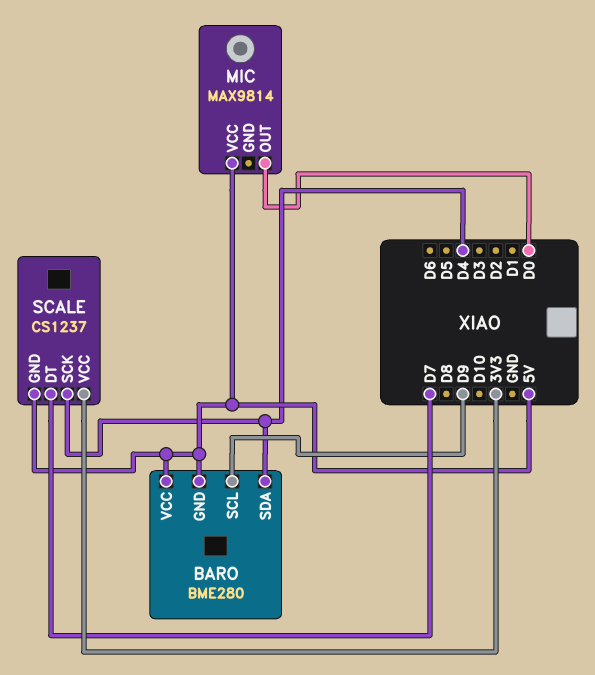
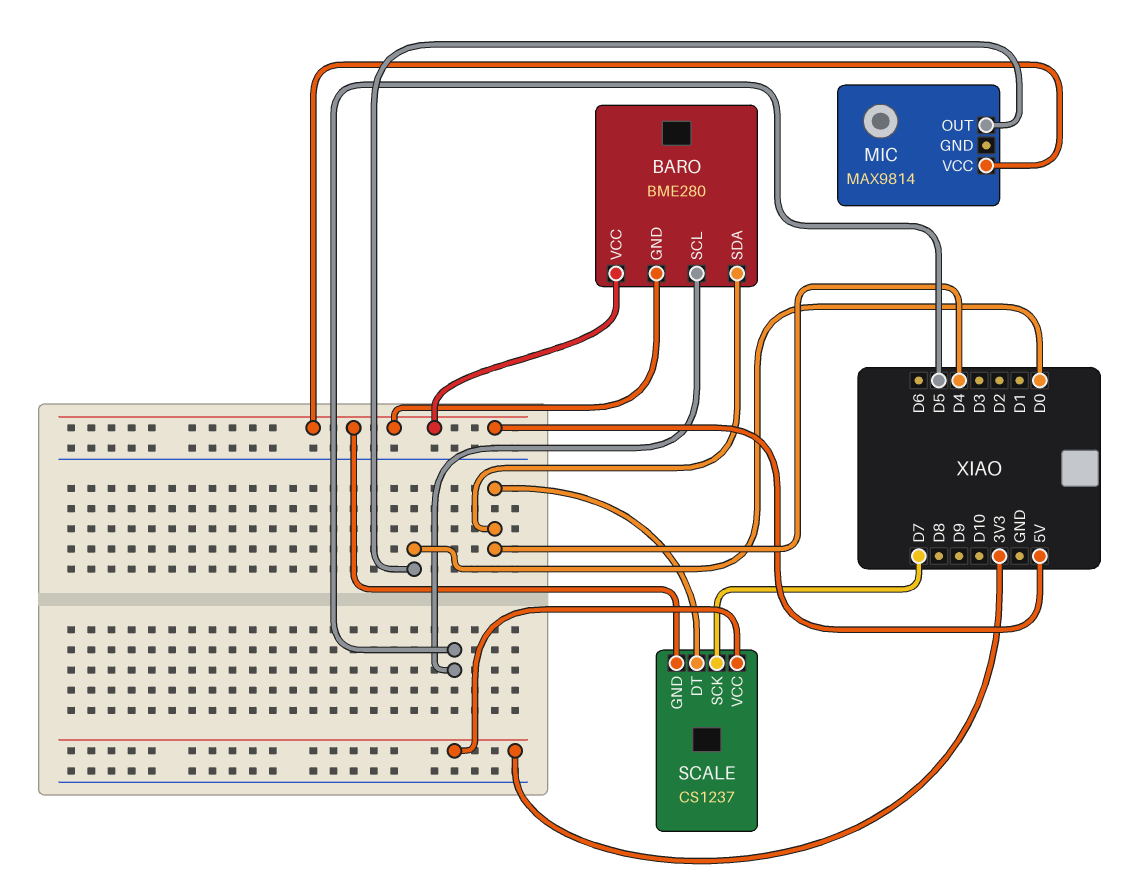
BARO pin SCL: D9 -> D5
SCALE pin DT: D7 -> D4
SCALE pin SCK: D4 -> D7

